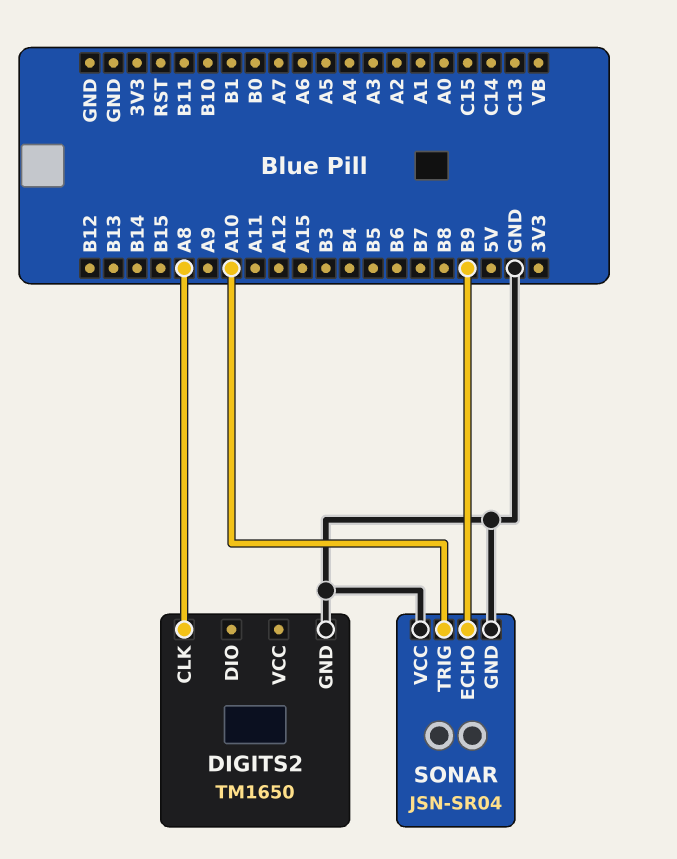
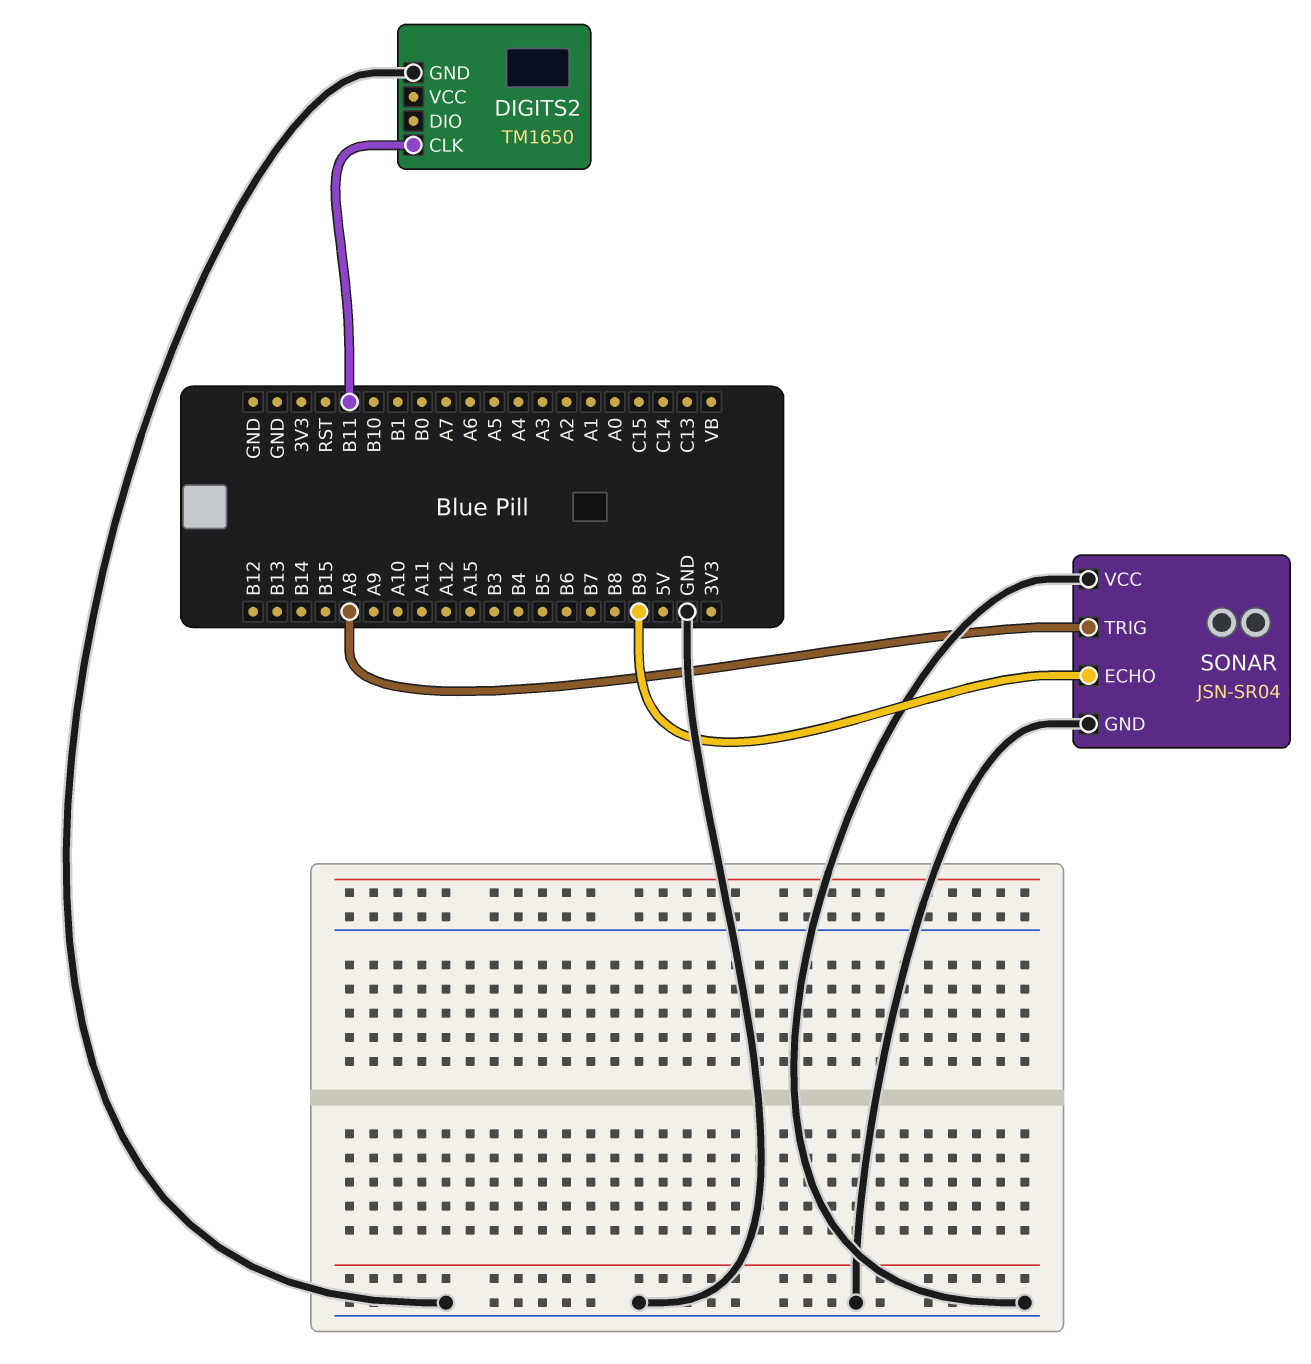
DIGITS2 pin CLK: A8 -> B11
SONAR pin TRIG: A10 -> A8

